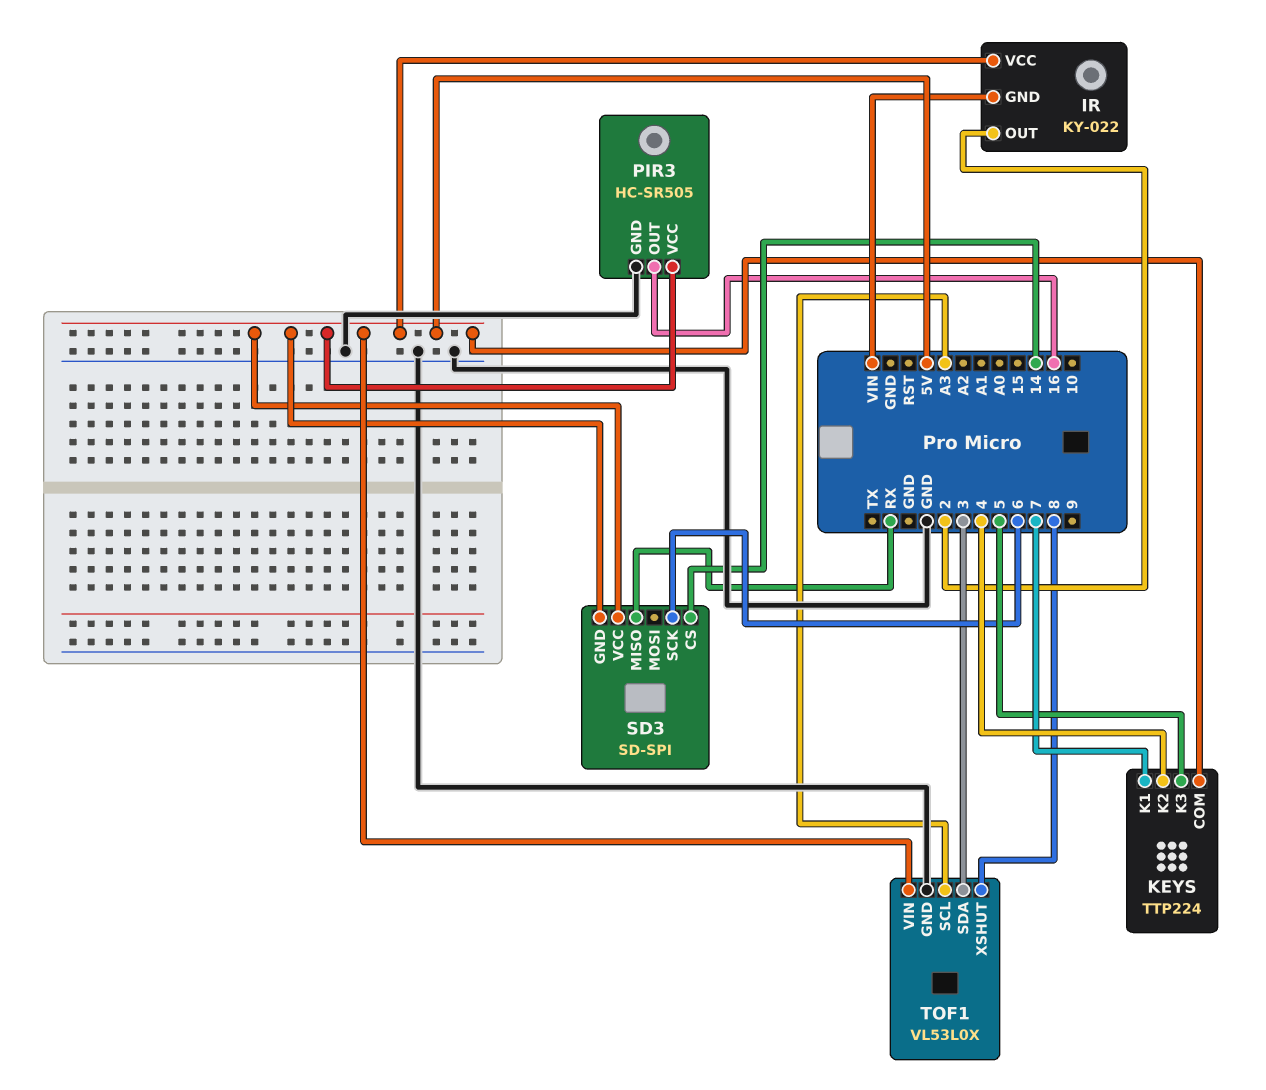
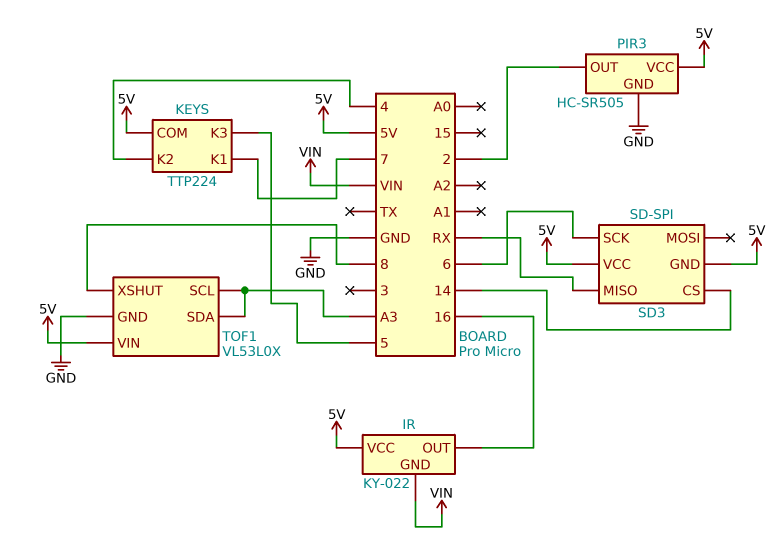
IR pin OUT: 2 -> 16
PIR3 pin OUT: 16 -> 2
TOF1 pin SDA: 3 -> A3

